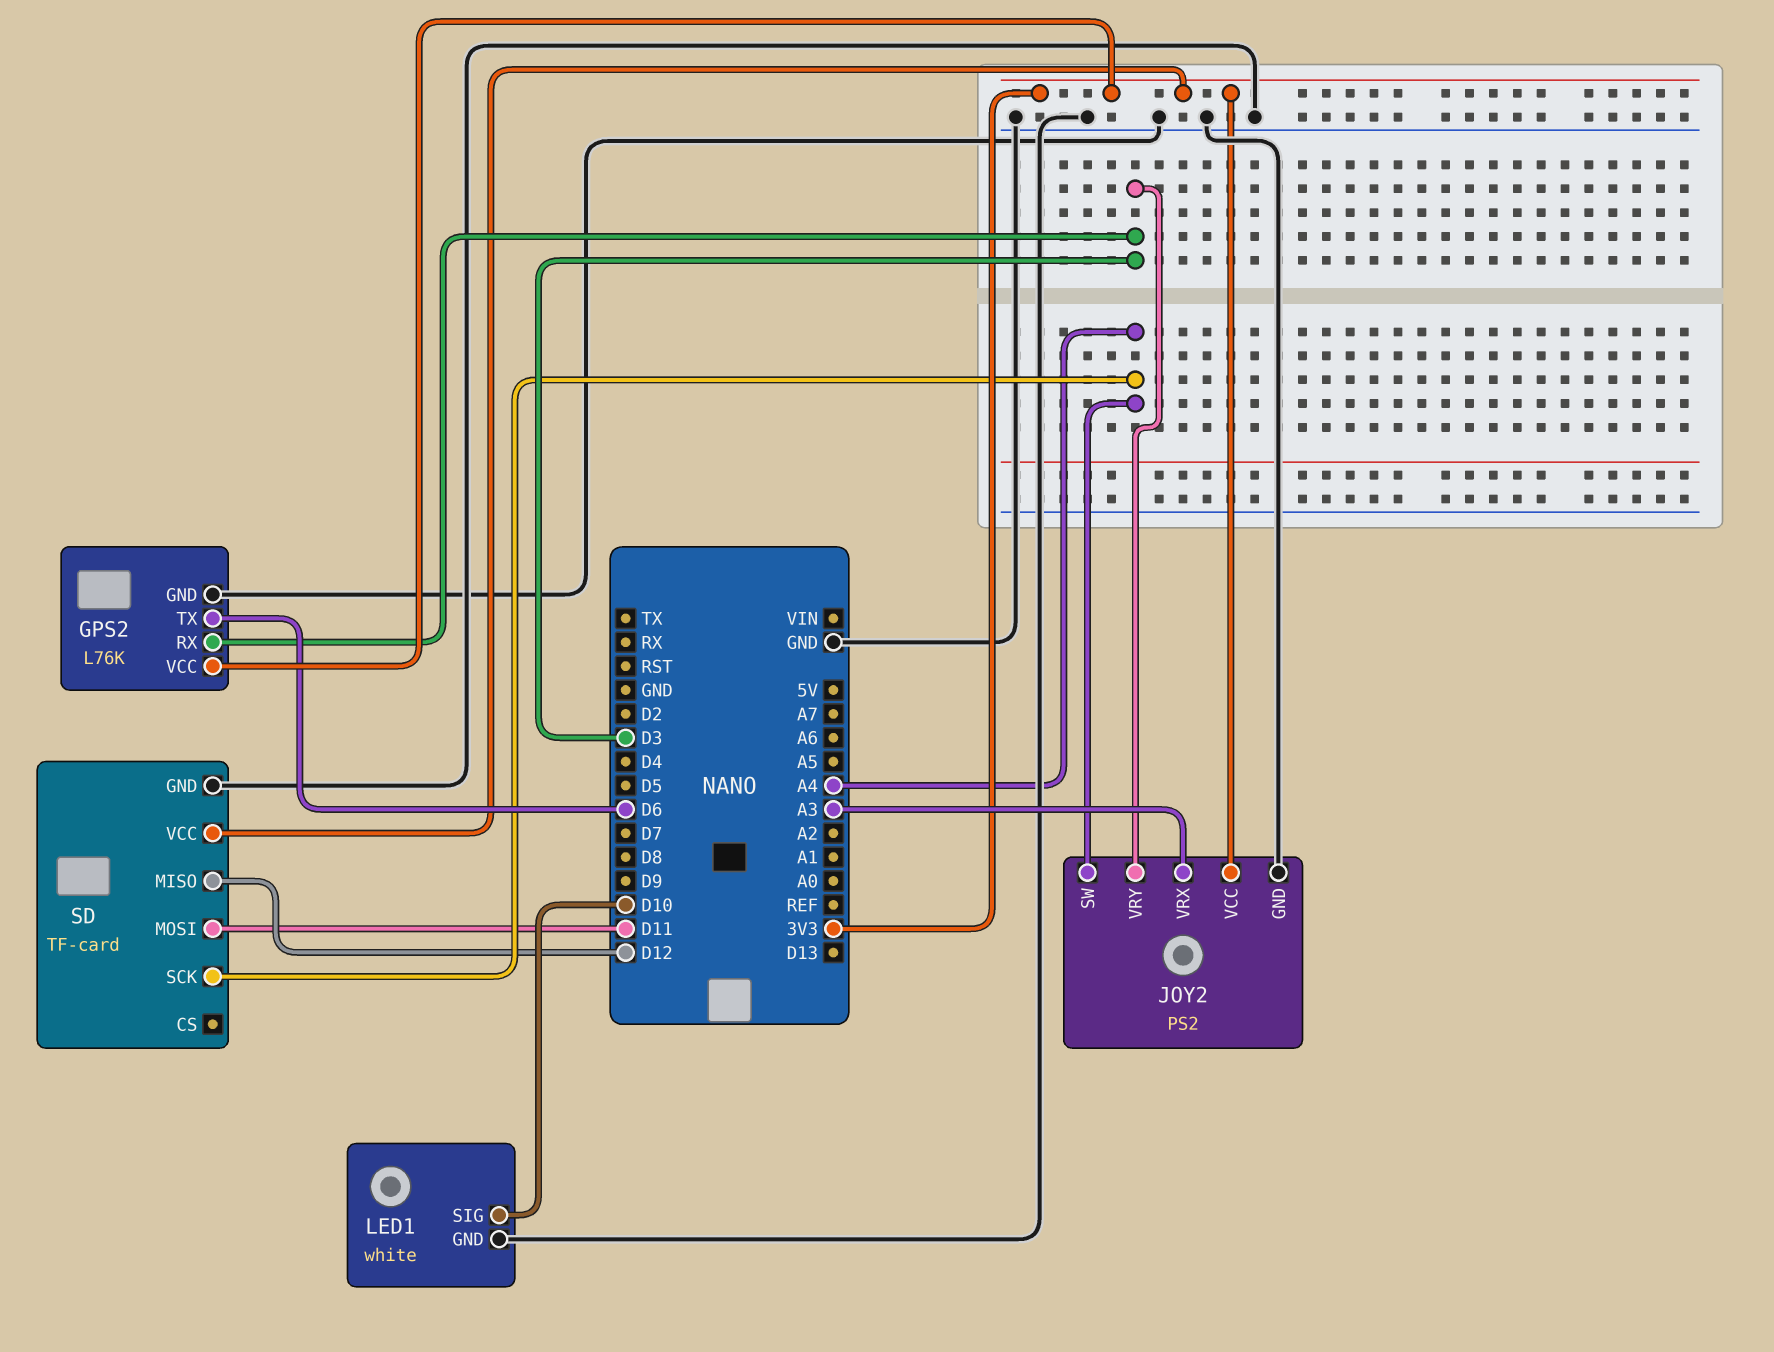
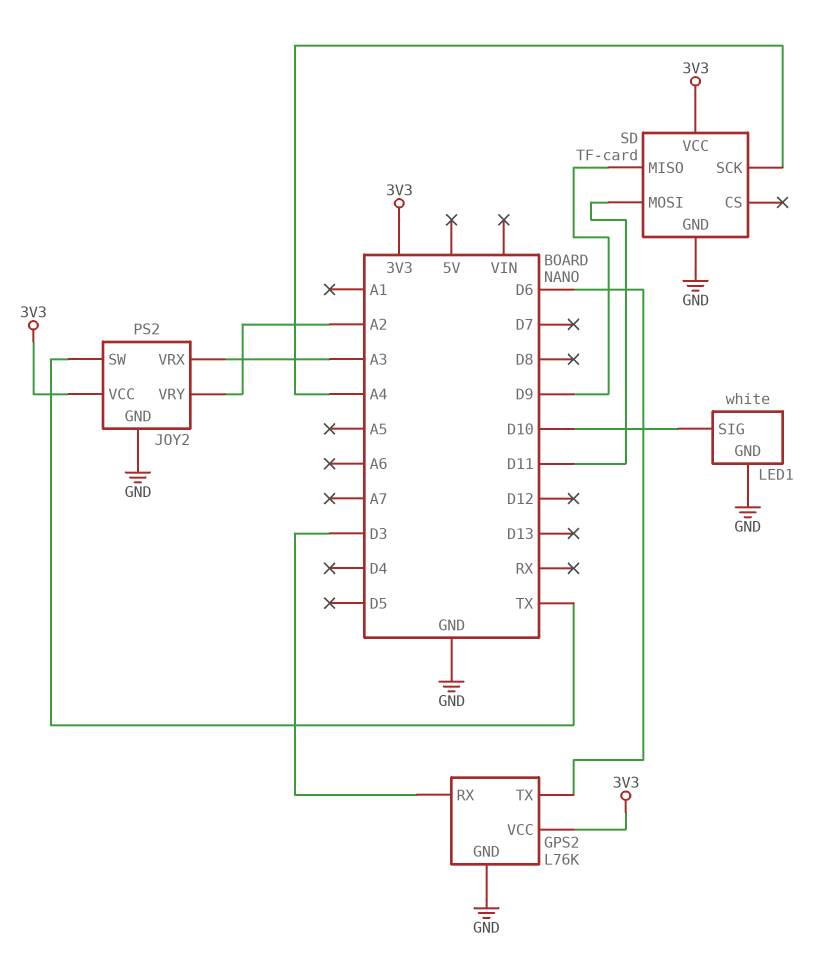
JOY2 pin SW: A4 -> TX
JOY2 pin VRY: D3 -> A2
SD pin MISO: D12 -> D9

